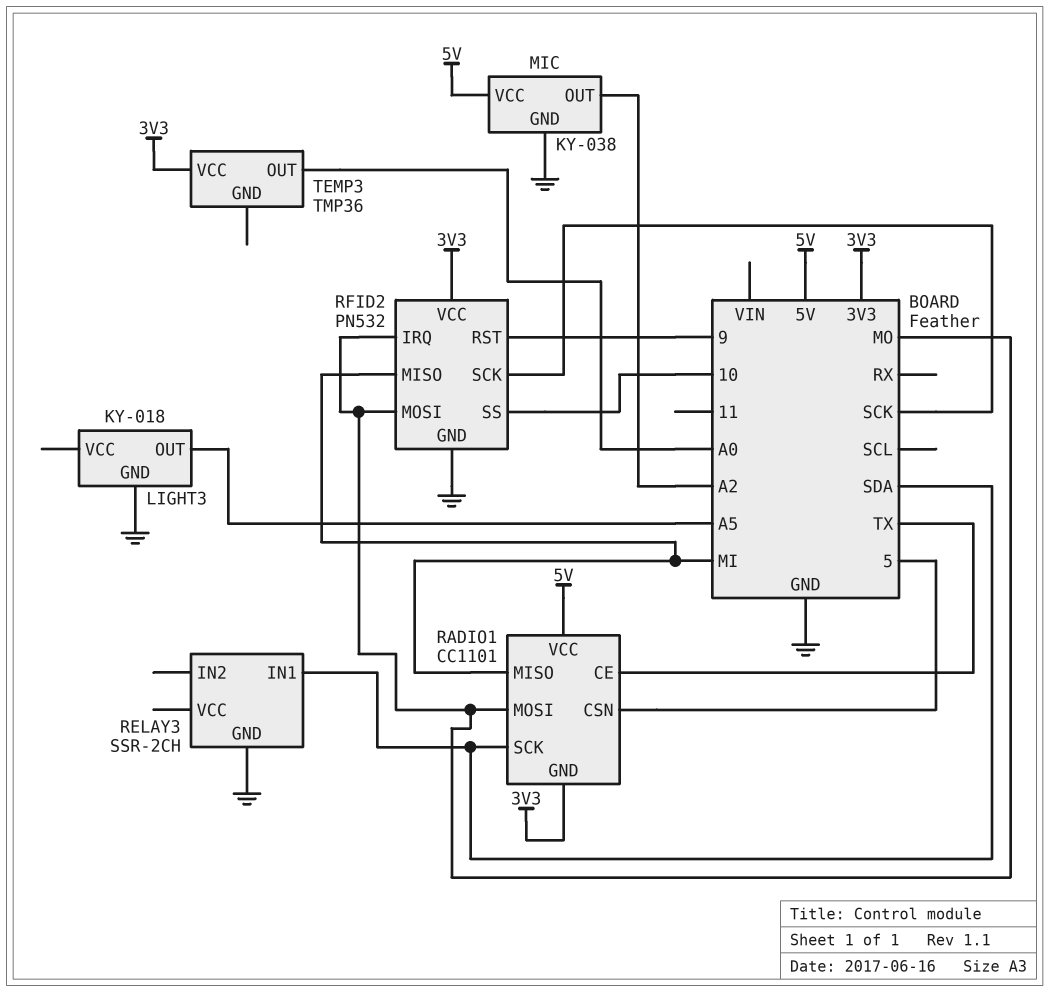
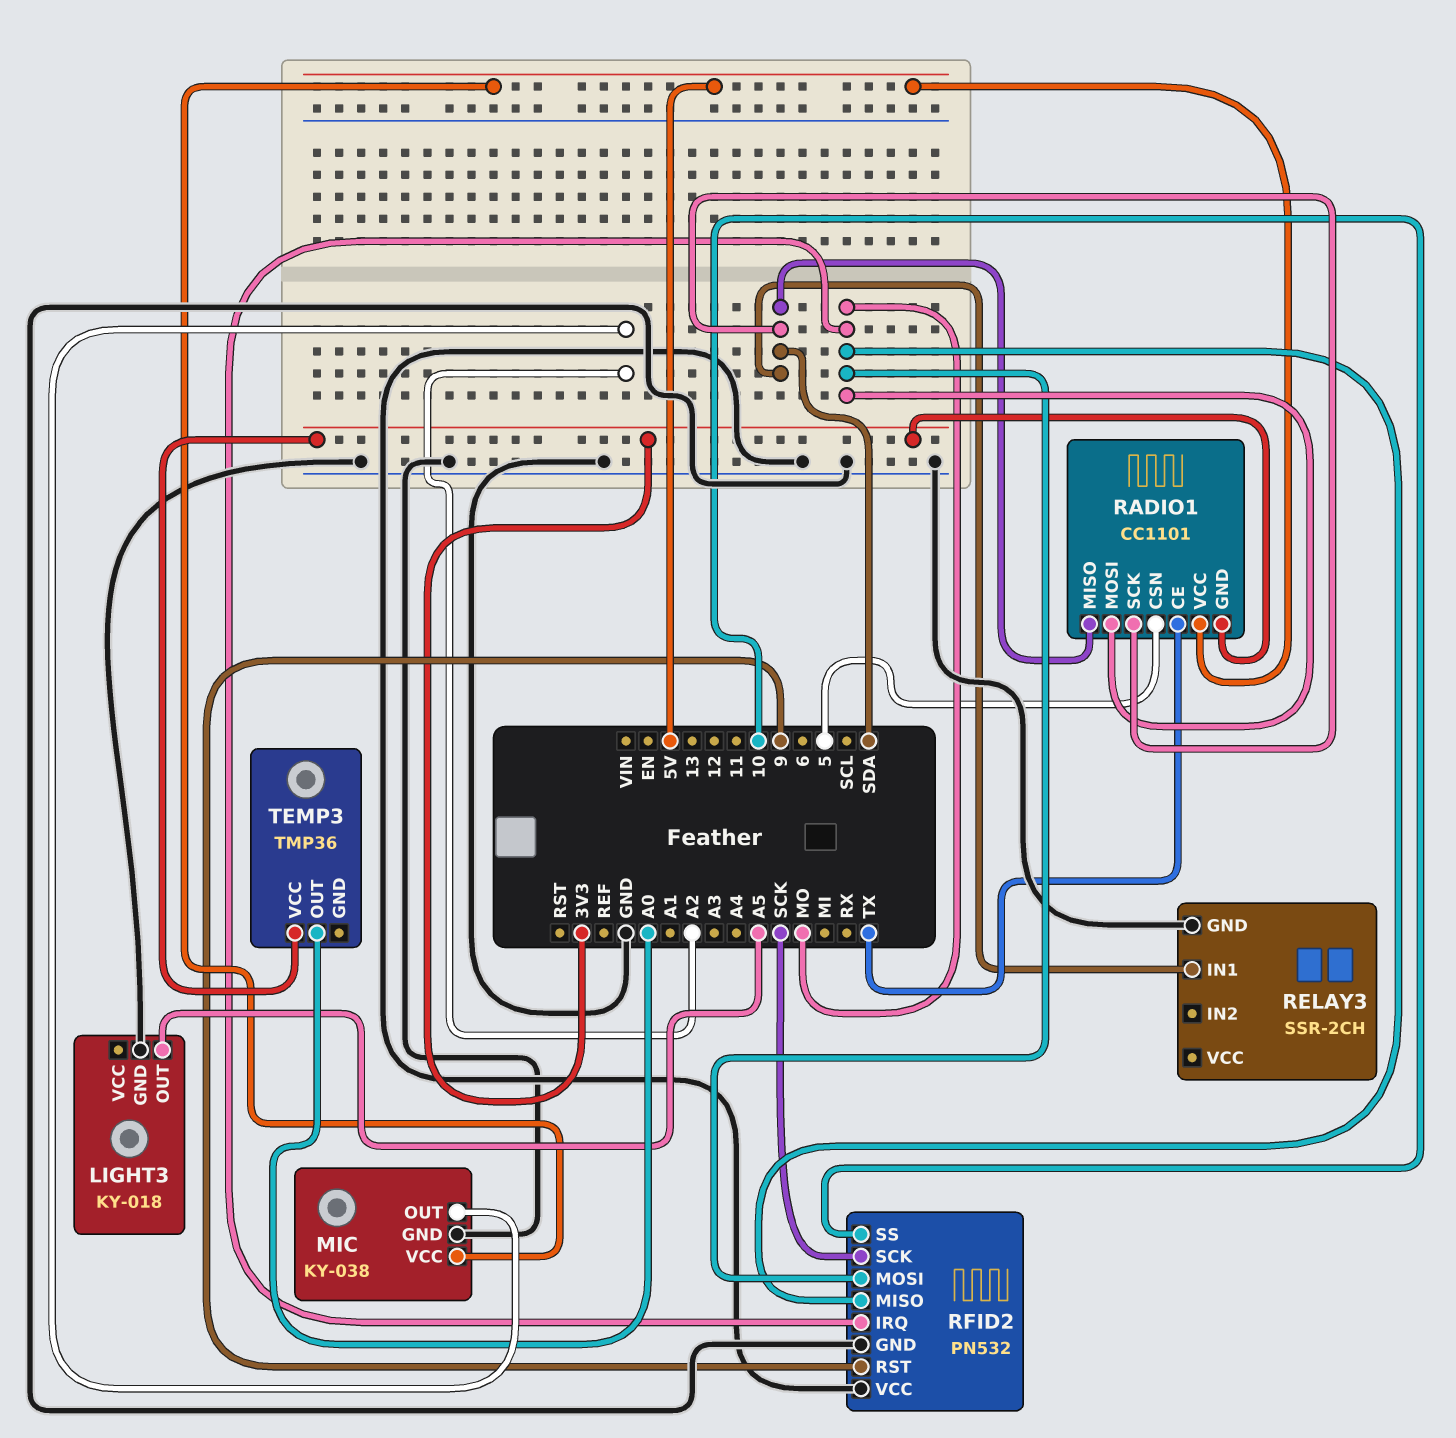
RADIO1 pin MISO: MI -> SDA
RFID2 pin MISO: MI -> MO
RFID2 pin VCC: 3V3 -> GND

